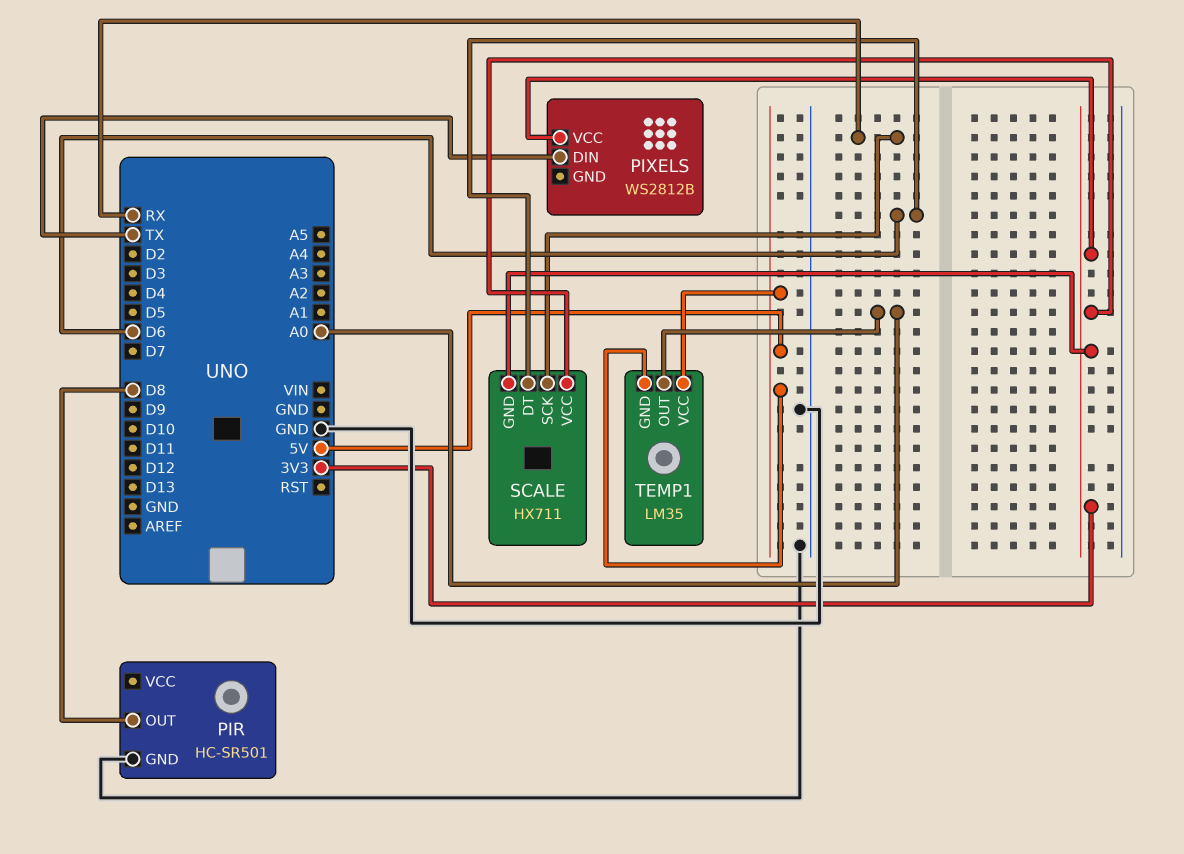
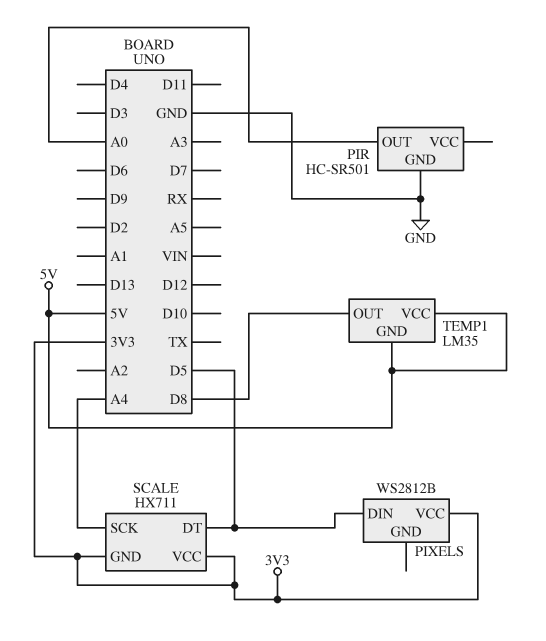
PIR pin OUT: D8 -> A0
PIXELS pin DIN: TX -> D5
SCALE pin DT: D6 -> D5
SCALE pin SCK: RX -> A4
TEMP1 pin OUT: A0 -> D8

